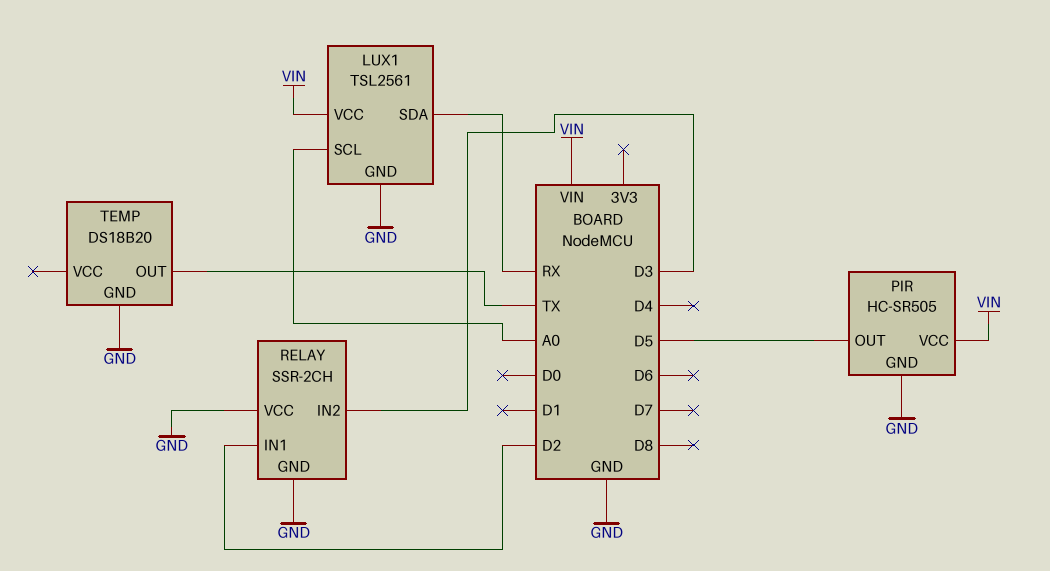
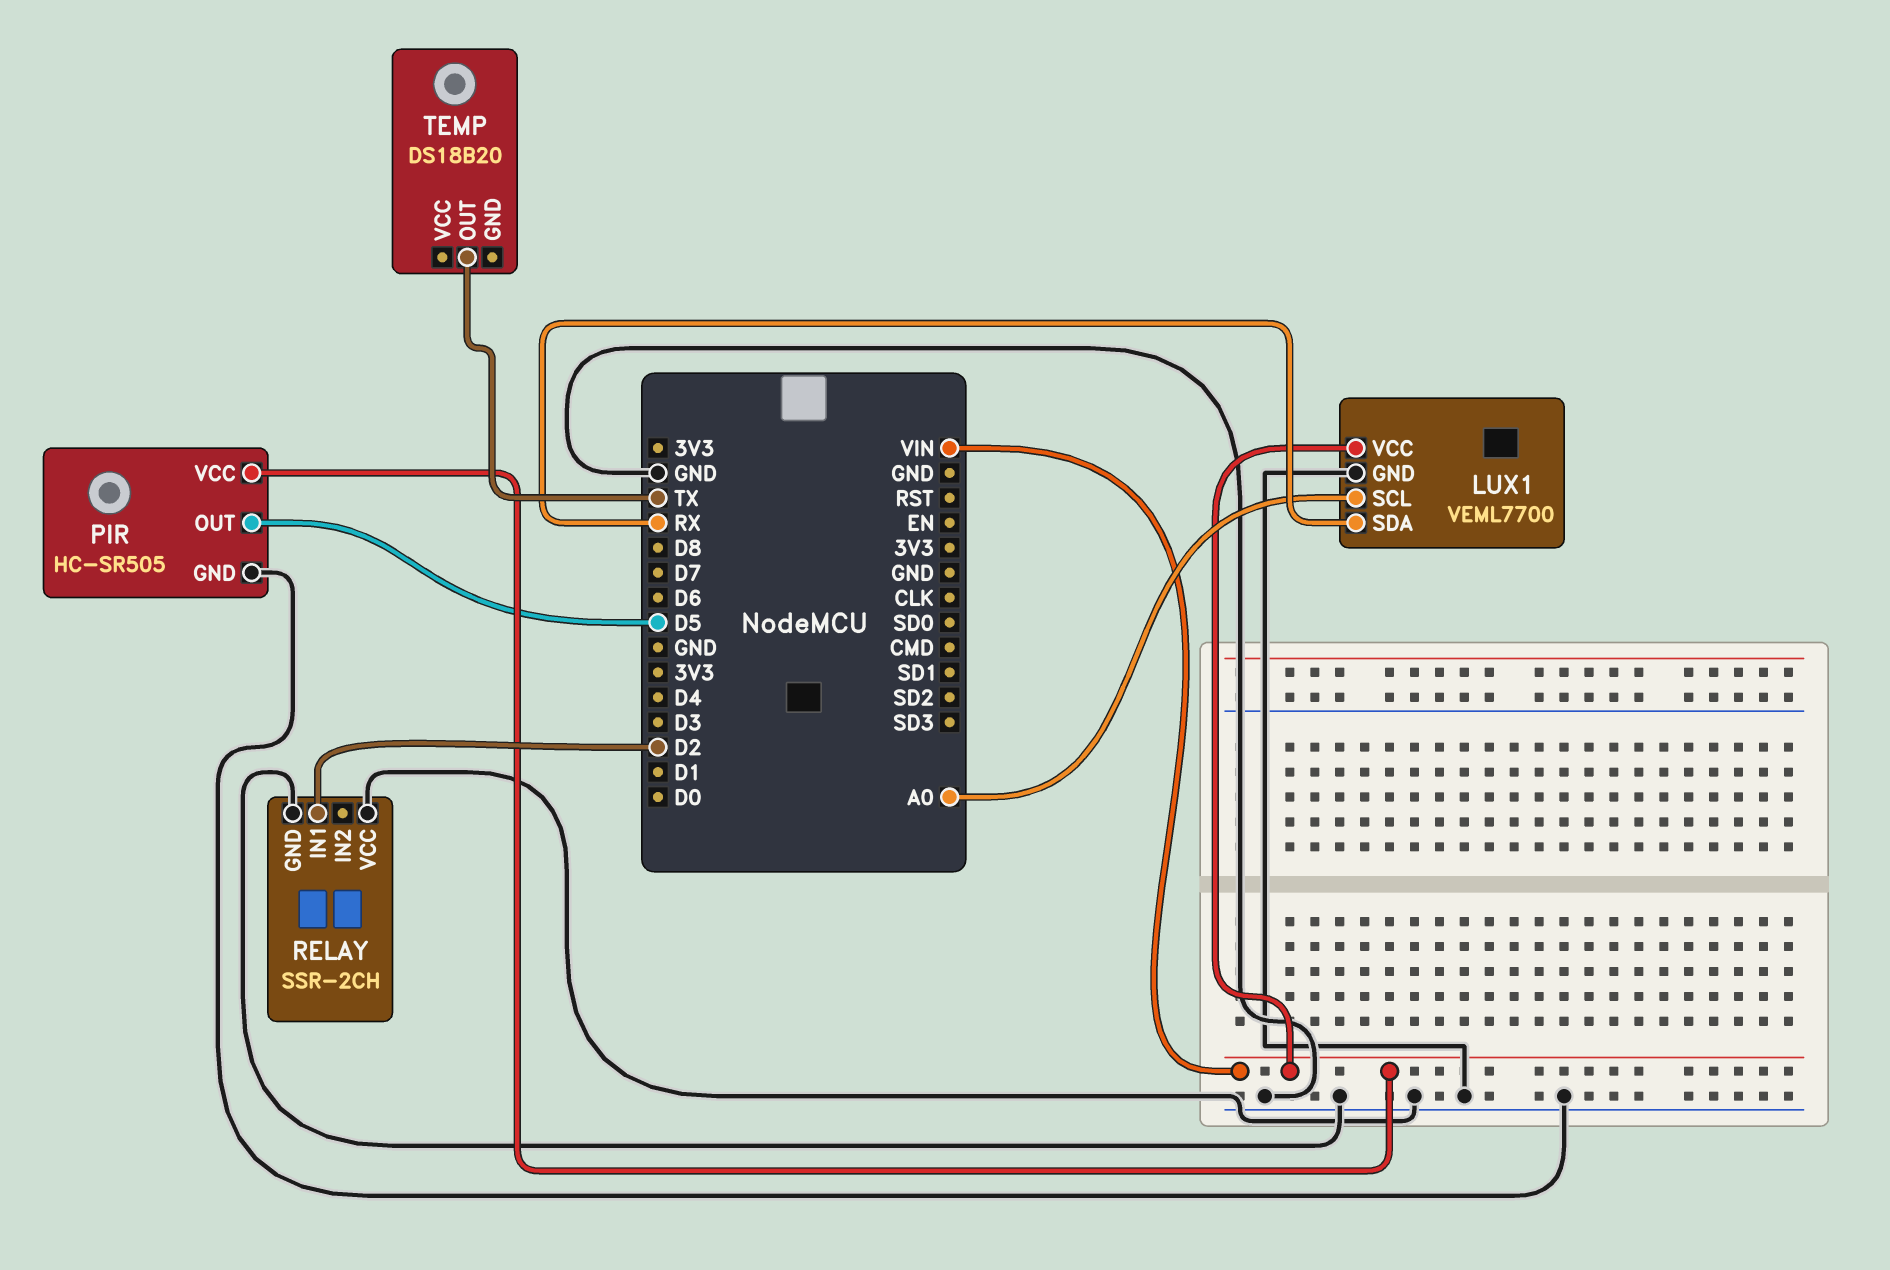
LUX1: TSL2561 -> VEML7700
RELAY pin IN2: D3 -> none
TEMP pin GND: GND -> none

